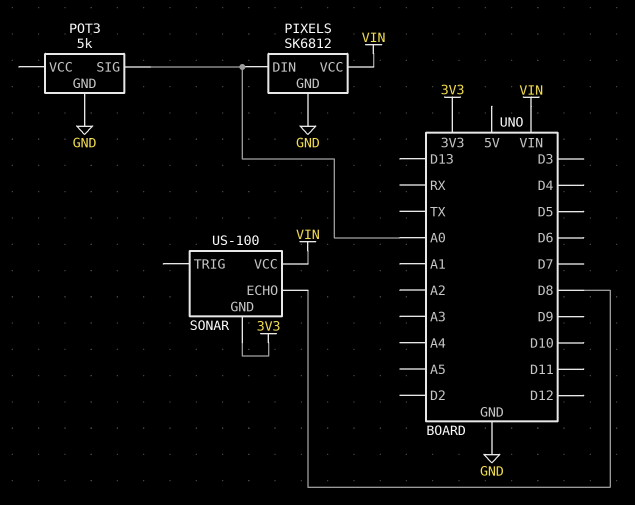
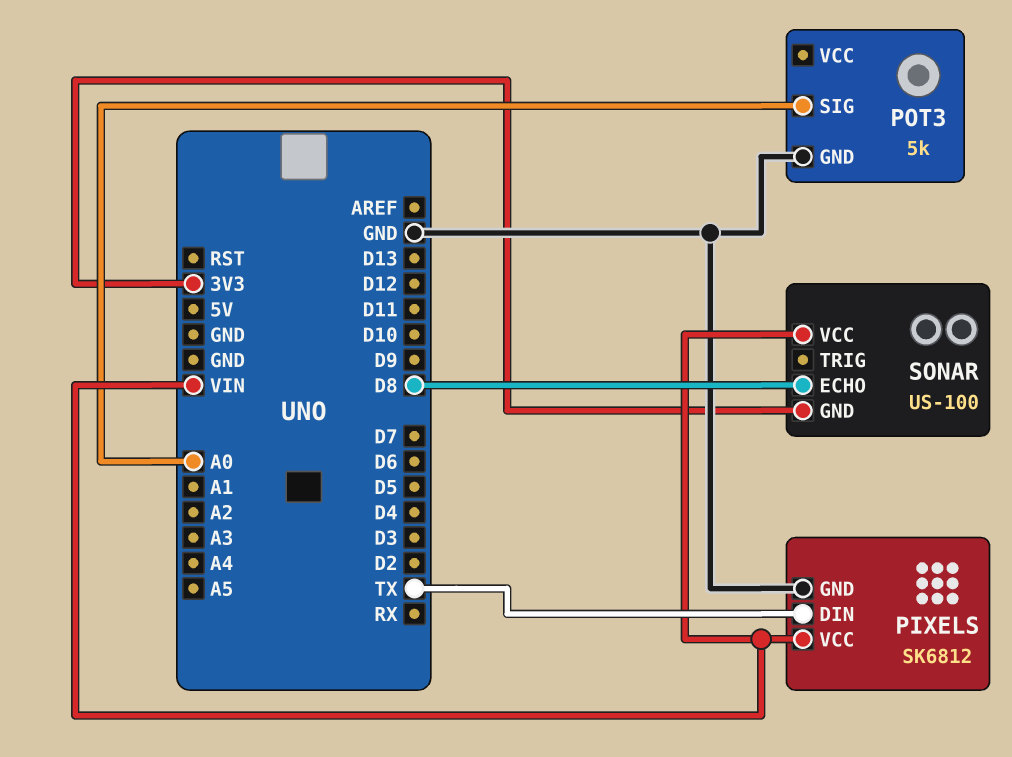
PIXELS pin DIN: A0 -> TX

